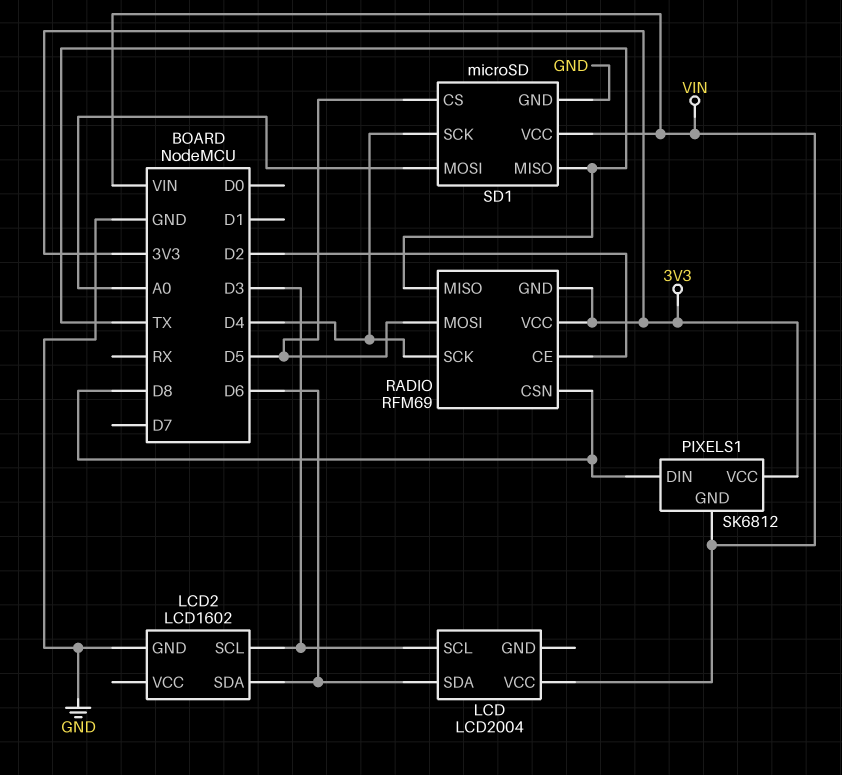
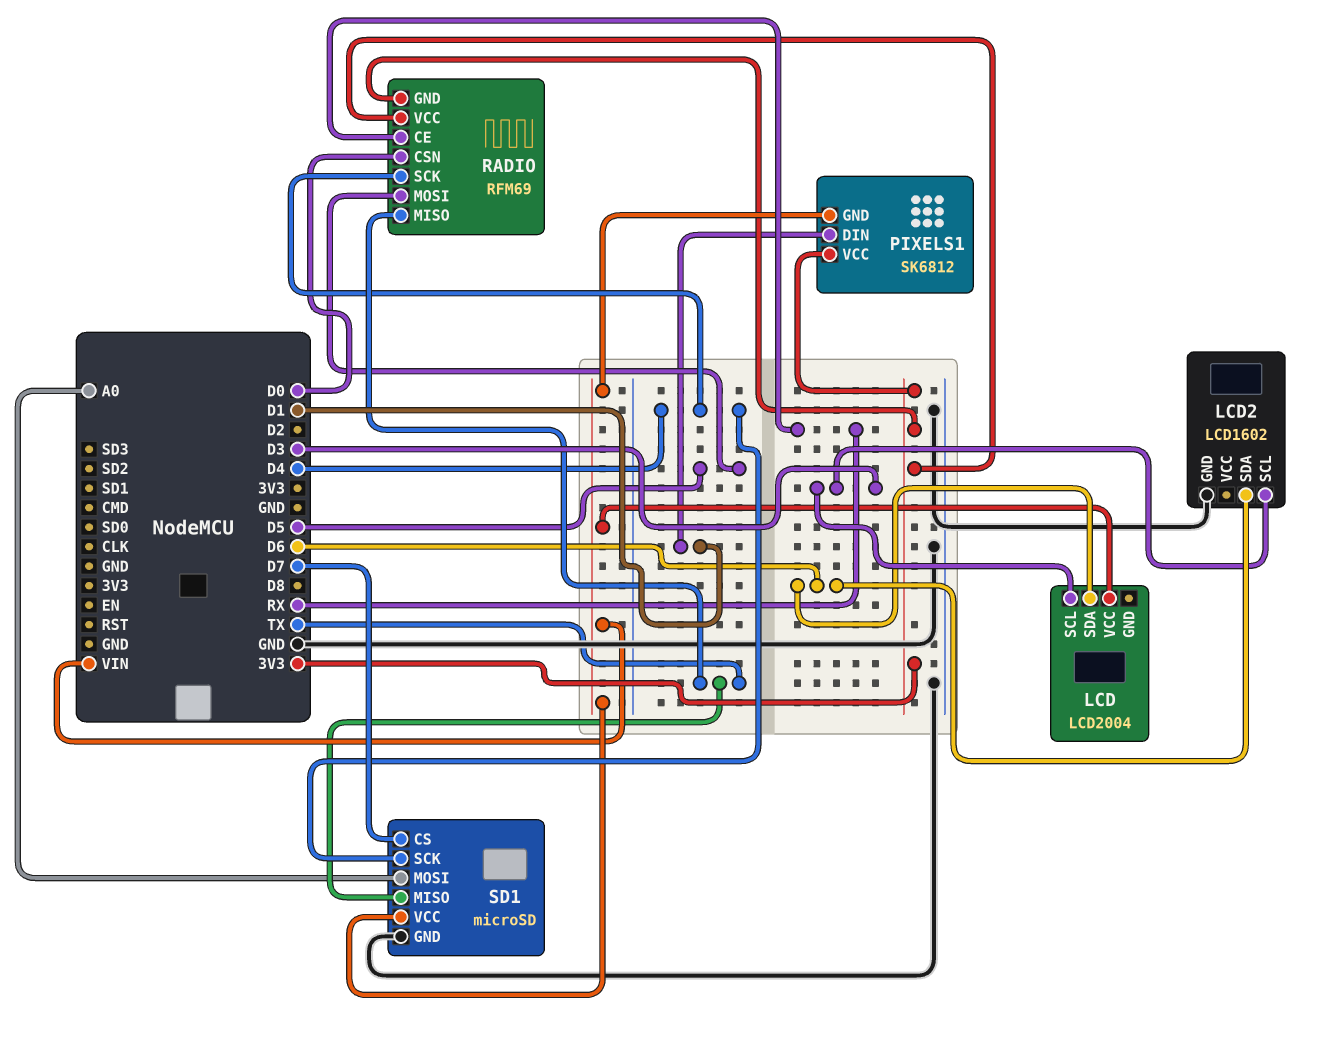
PIXELS1 pin DIN: D8 -> D1
RADIO pin CE: D2 -> RX
RADIO pin CSN: D8 -> D0
SD1 pin CS: D5 -> D7

